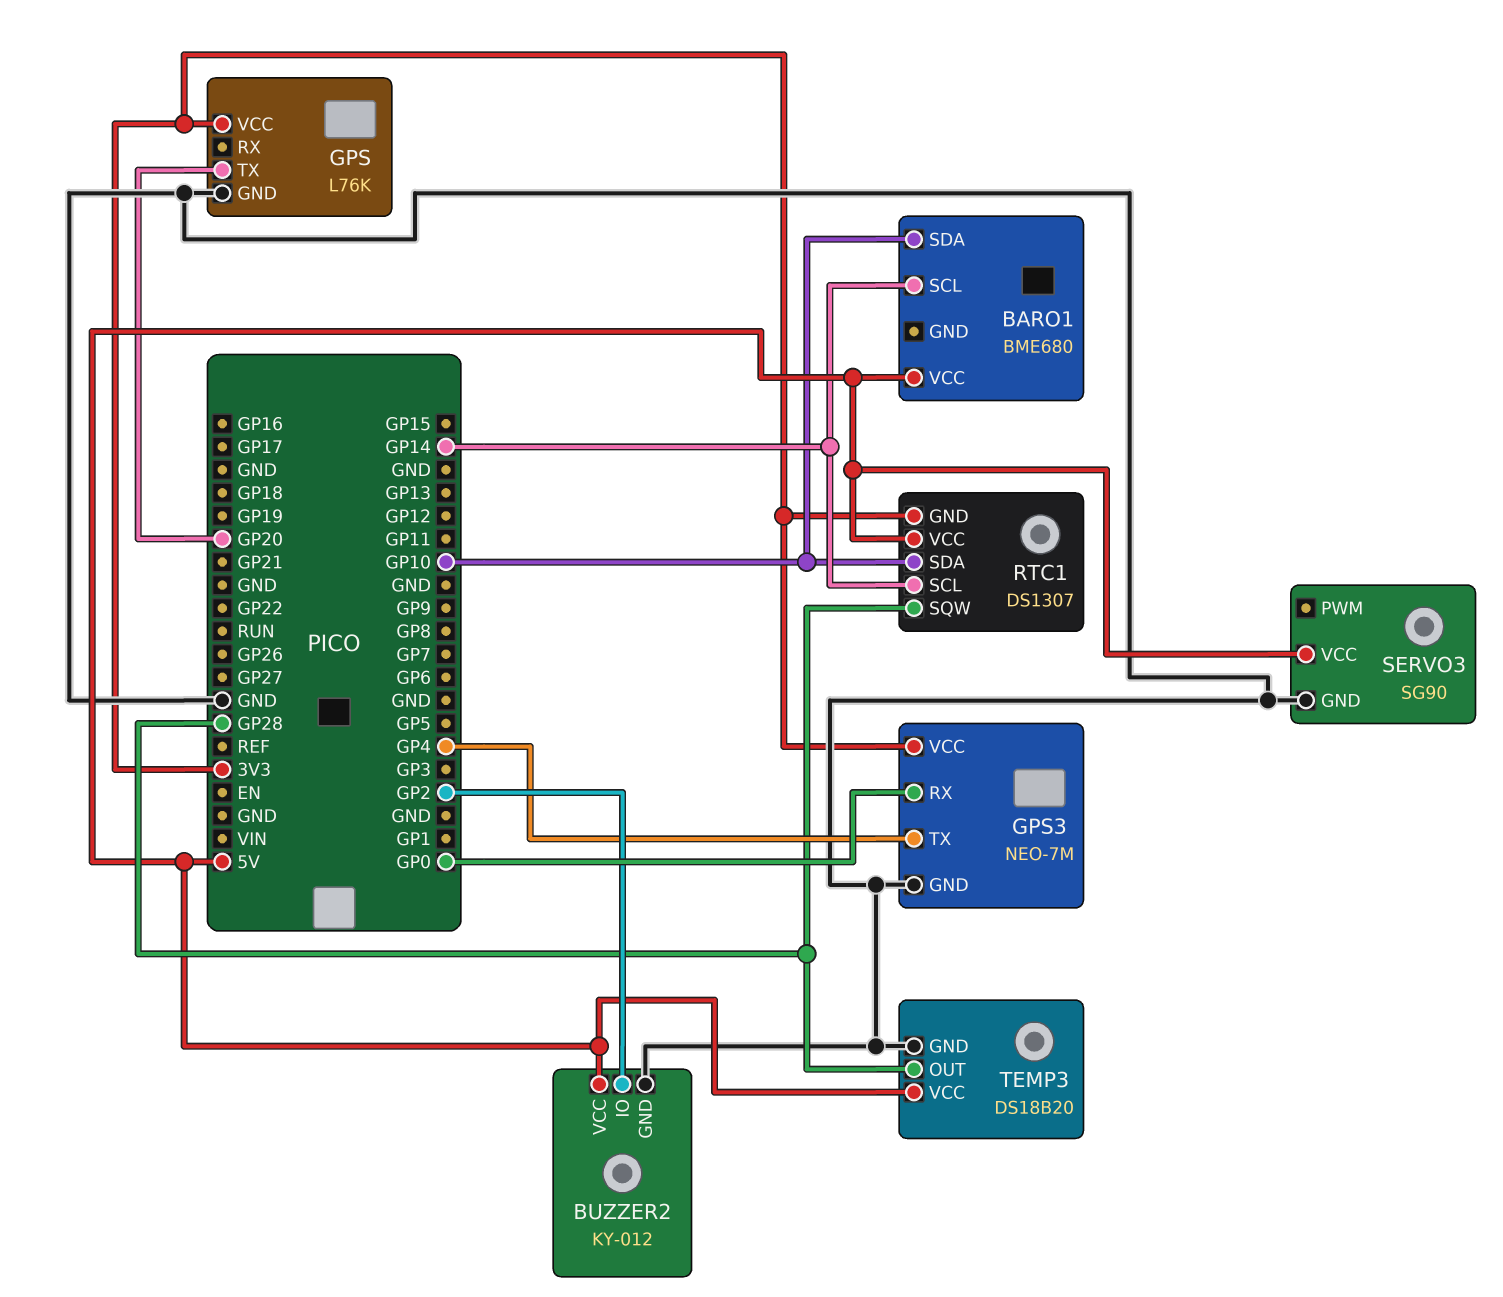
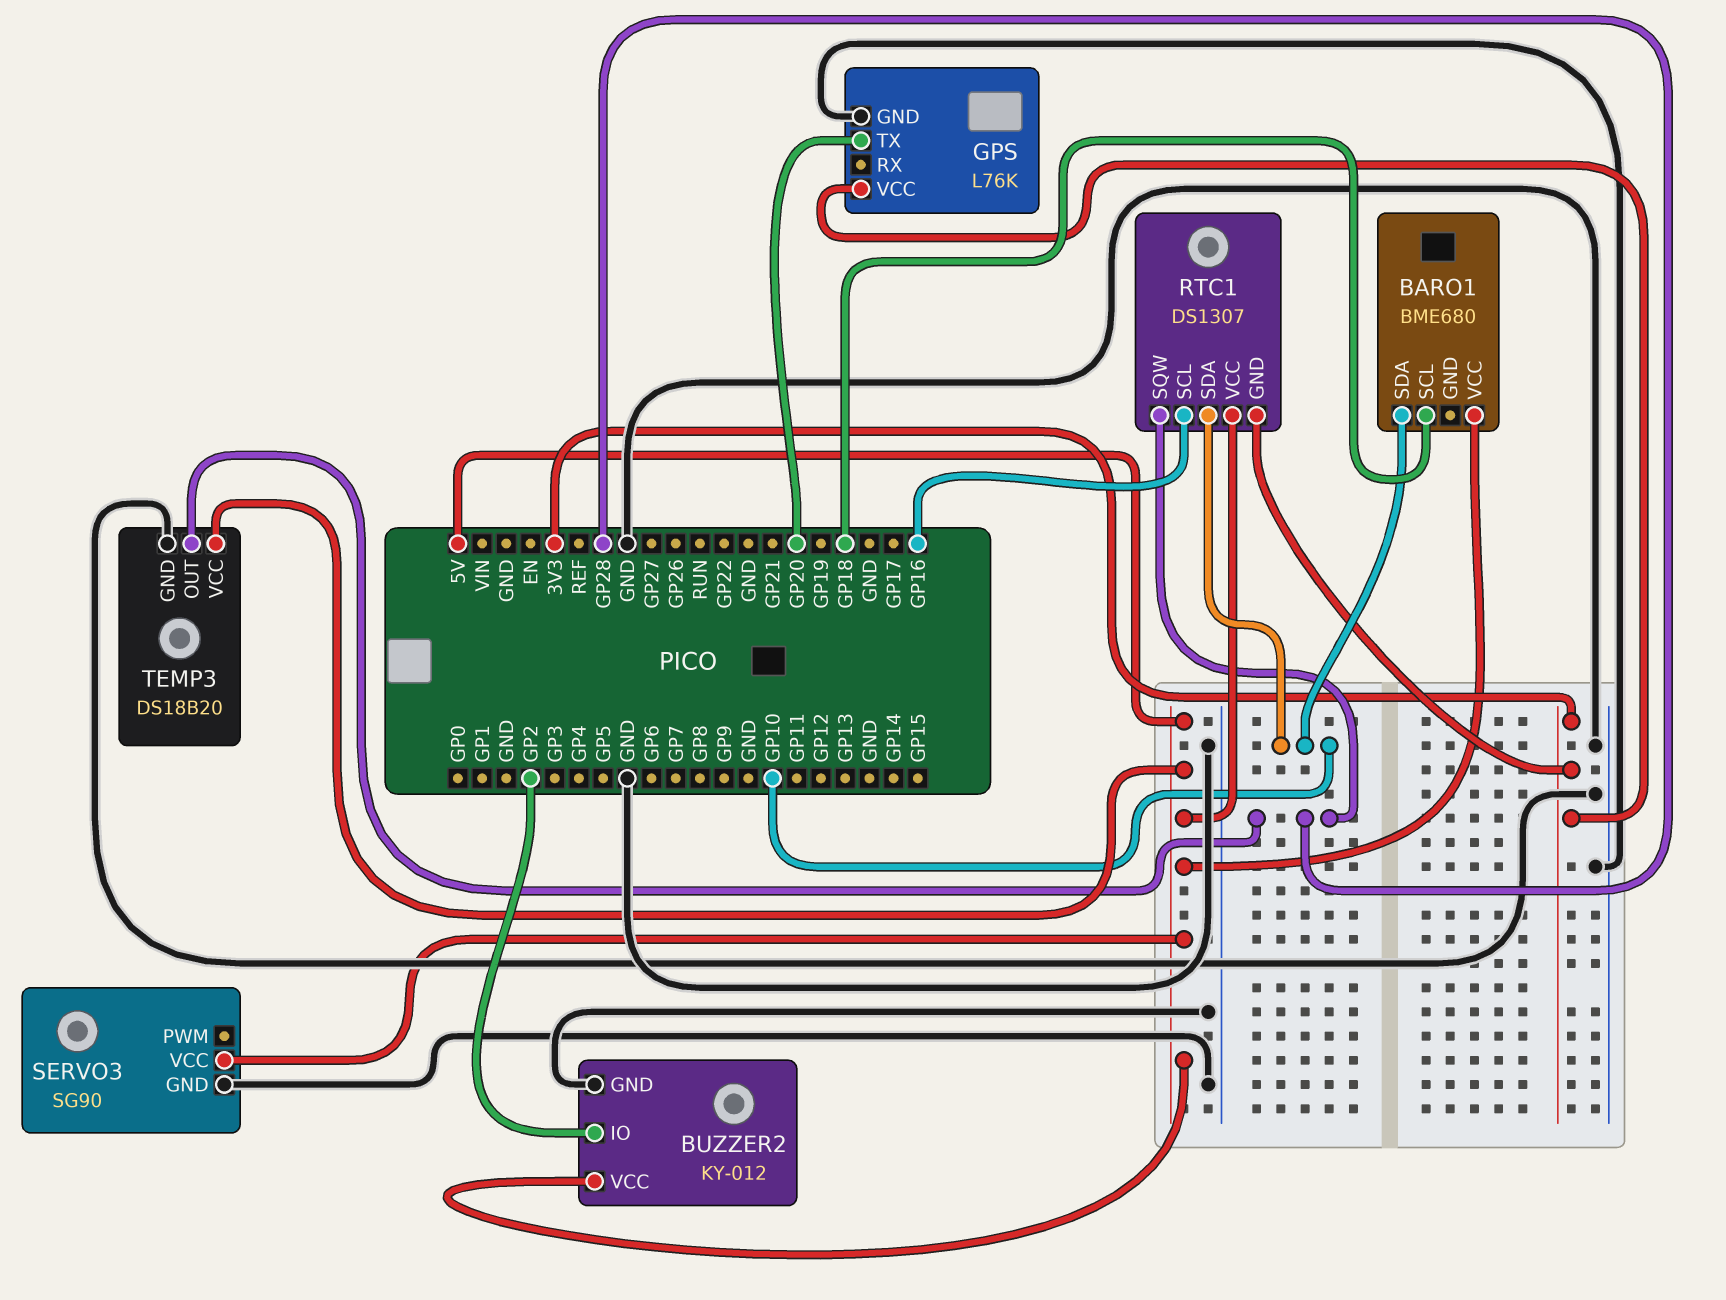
BARO1 pin SCL: GP14 -> GP18
GPS3: NEO-7M -> none
GPS3 pin GND: GND -> none
GPS3 pin RX: GP0 -> none
GPS3 pin TX: GP4 -> none
GPS3 pin VCC: 3V3 -> none
RTC1 pin SCL: GP14 -> GP16

